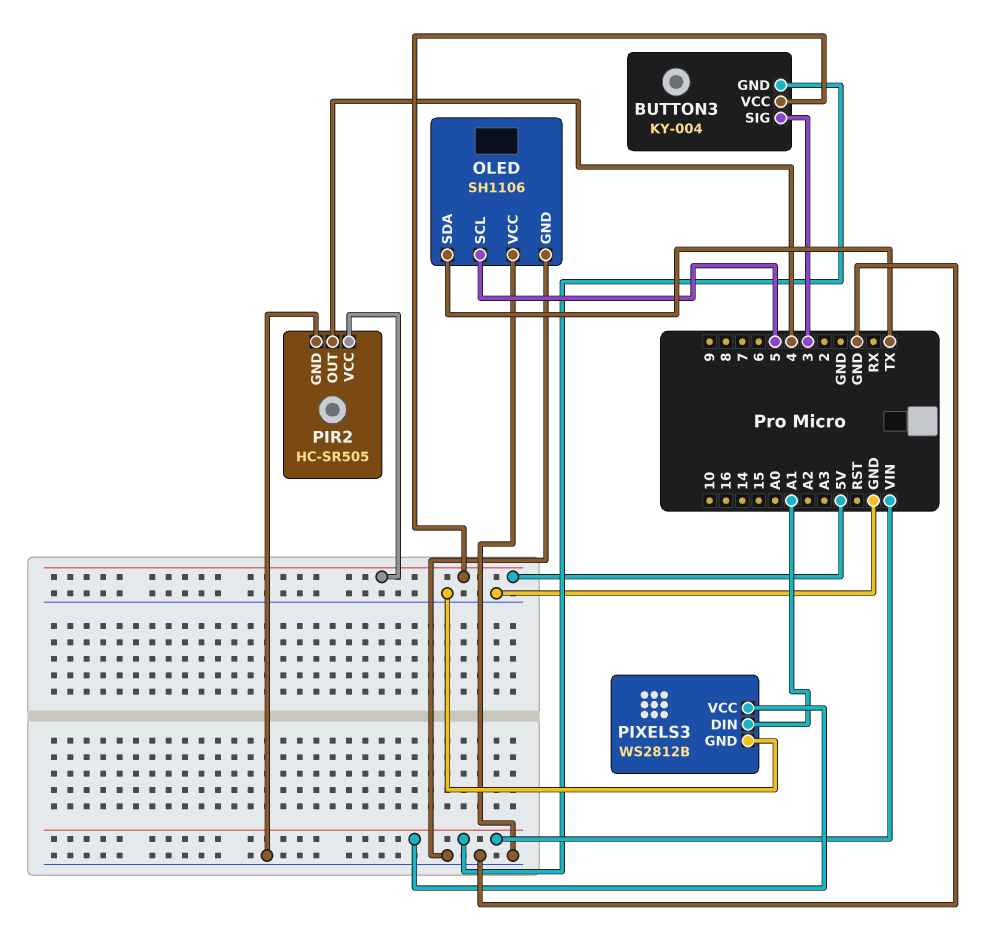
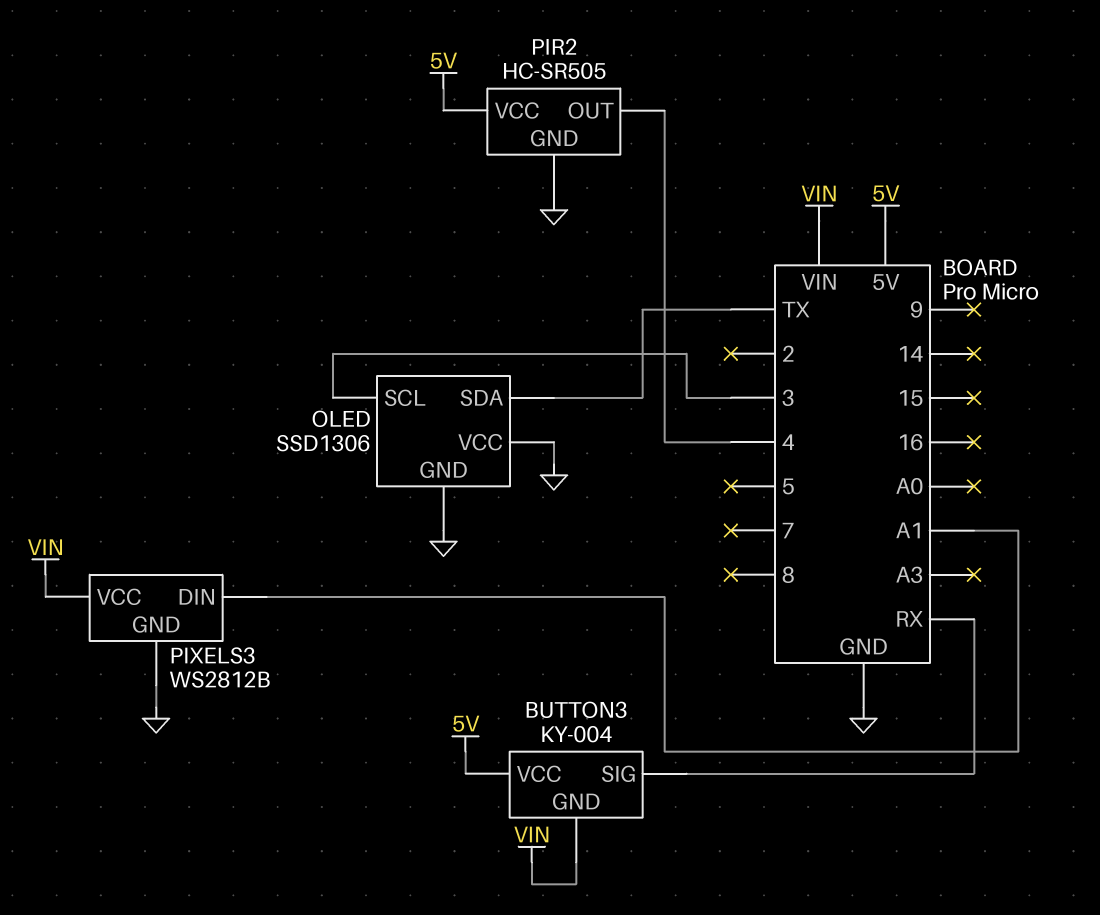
BUTTON3 pin SIG: 3 -> RX
OLED: SH1106 -> SSD1306
OLED pin SCL: 5 -> 3

